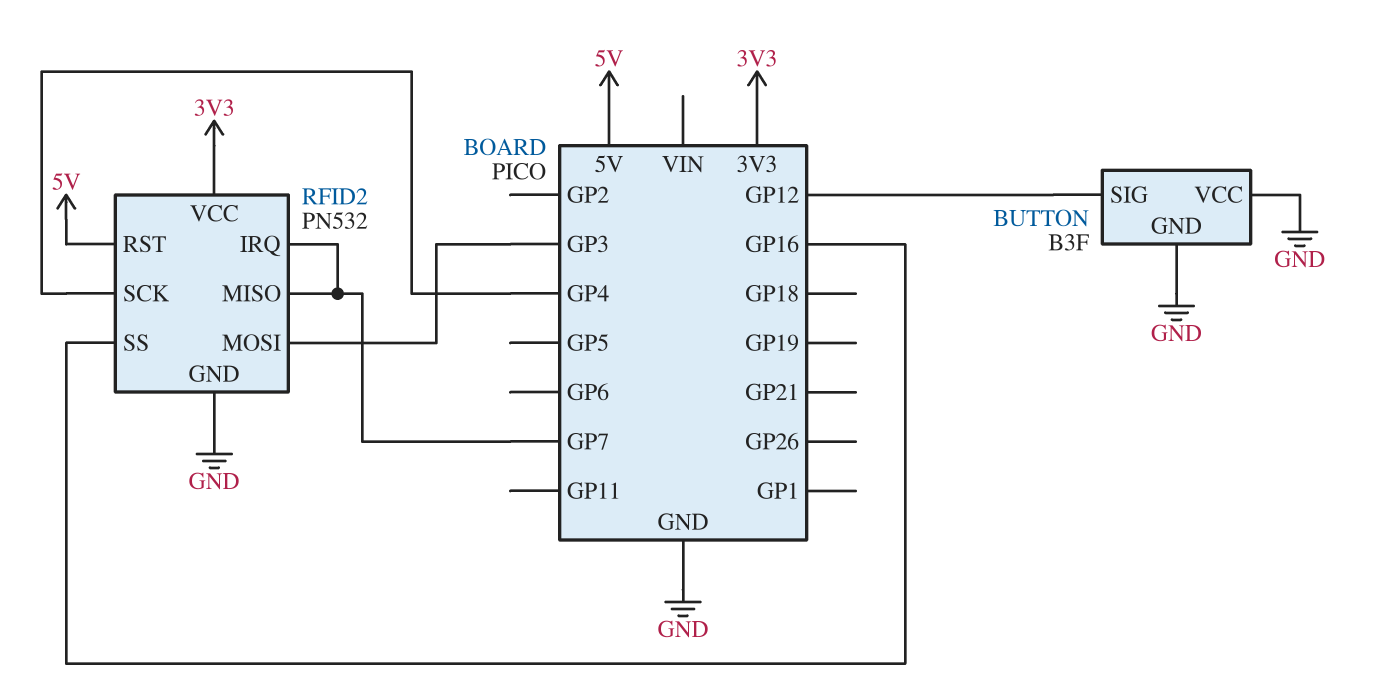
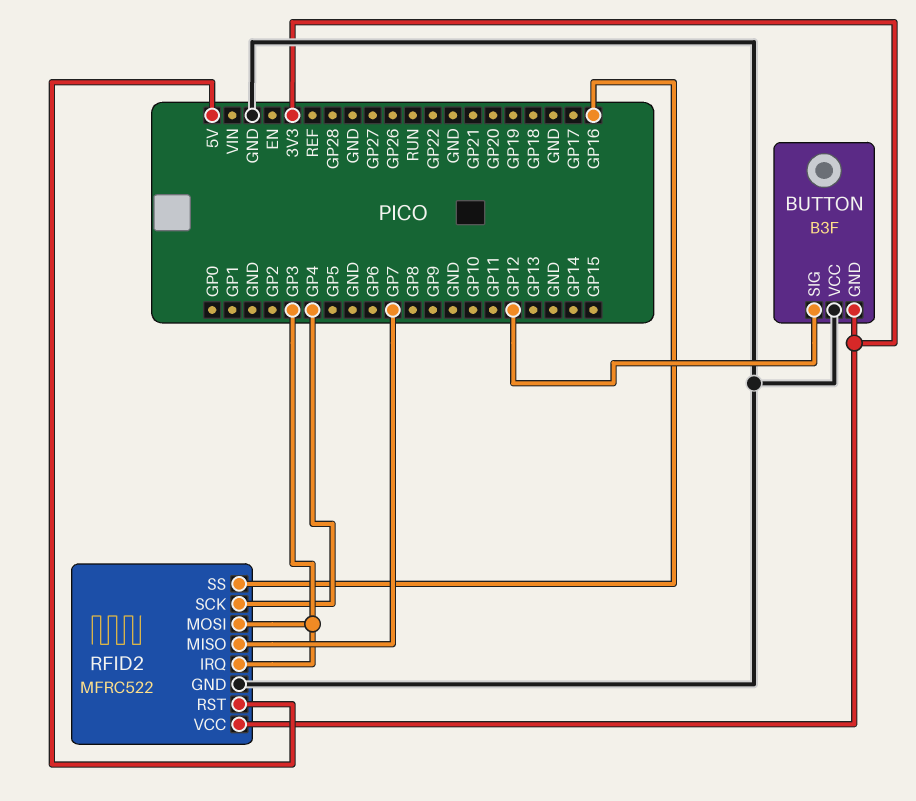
BUTTON pin GND: GND -> 3V3
RFID2: PN532 -> MFRC522
RFID2 pin IRQ: GP7 -> GP3

